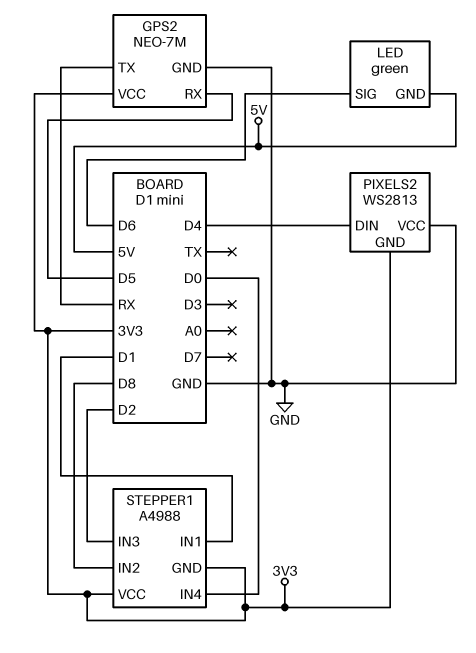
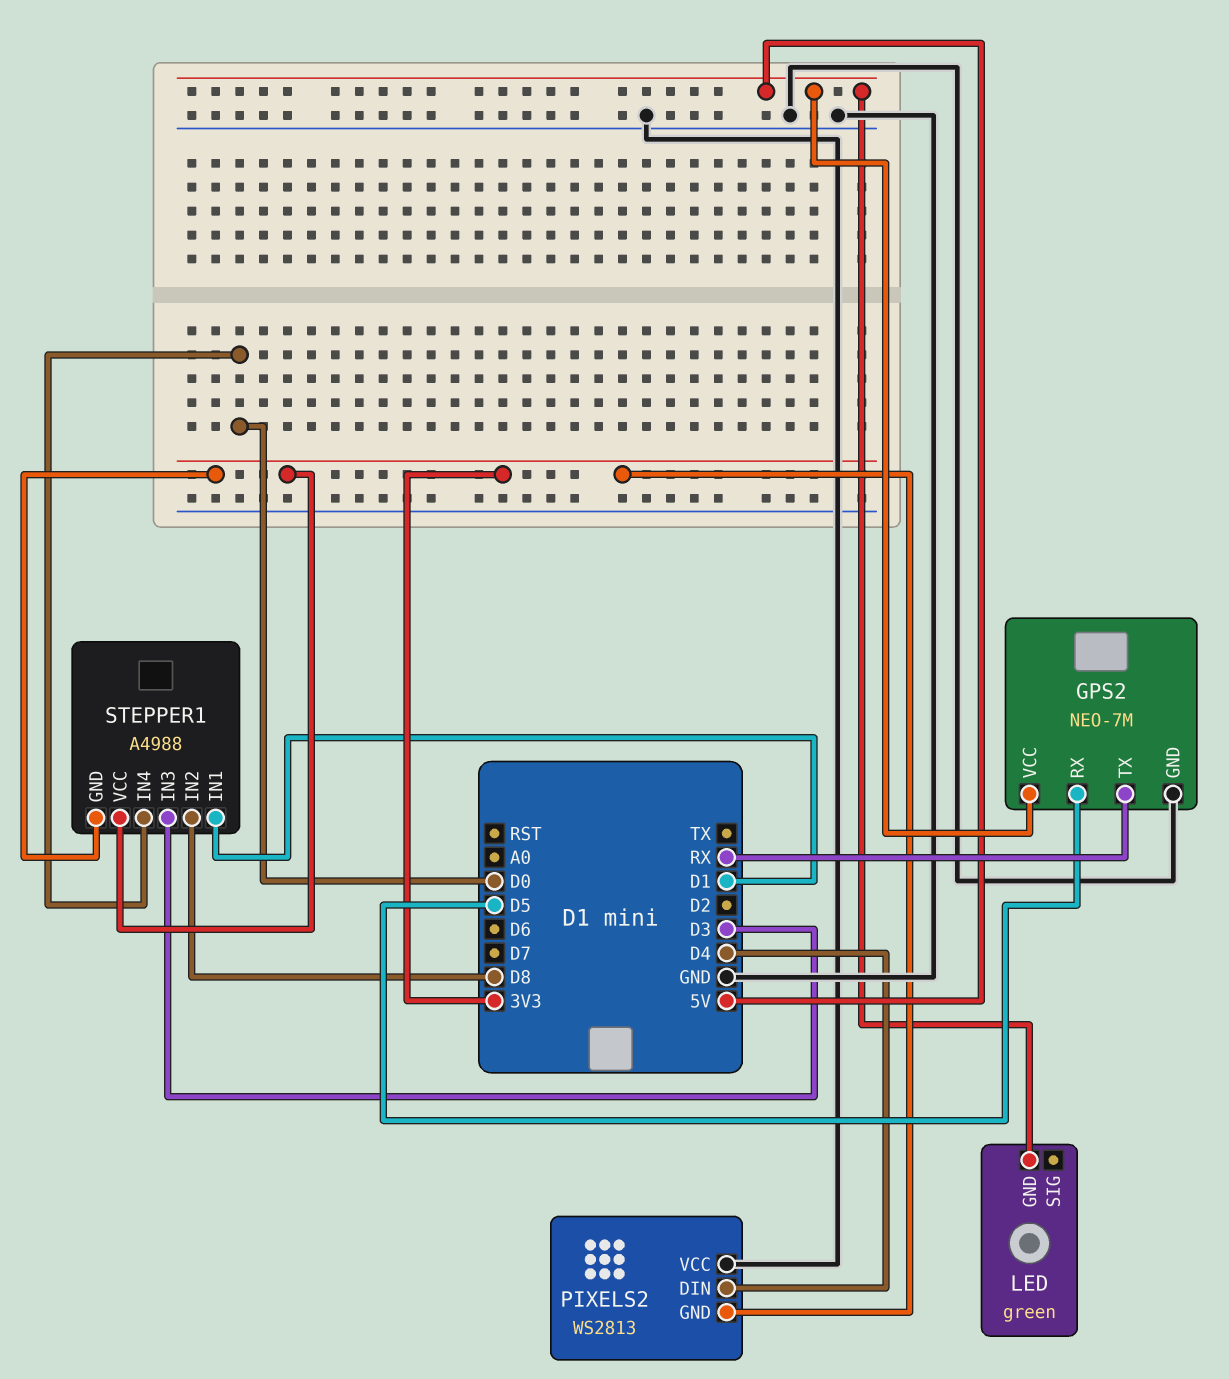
GPS2 pin VCC: 3V3 -> 5V
LED pin SIG: D6 -> none
STEPPER1 pin IN3: D2 -> D3

